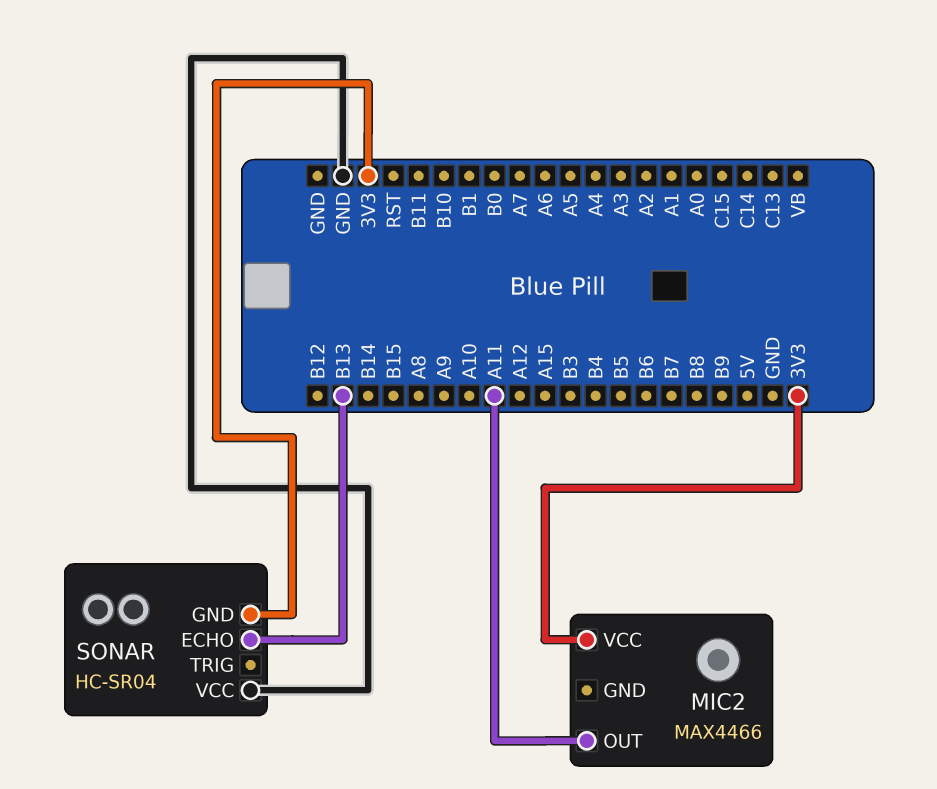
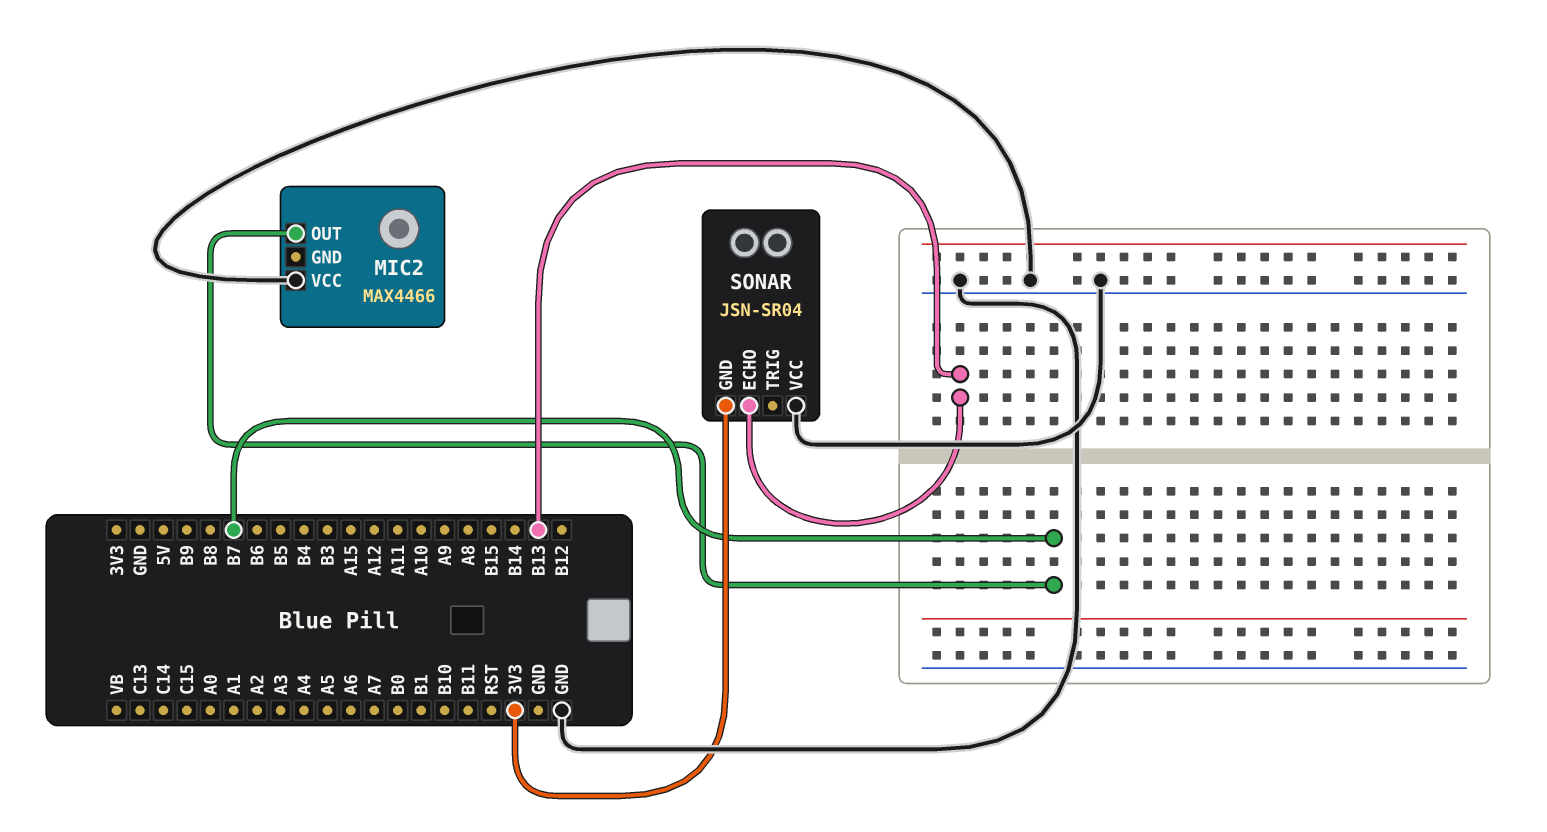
MIC2 pin OUT: A11 -> B7
MIC2 pin VCC: 3V3 -> GND
SONAR: HC-SR04 -> JSN-SR04

